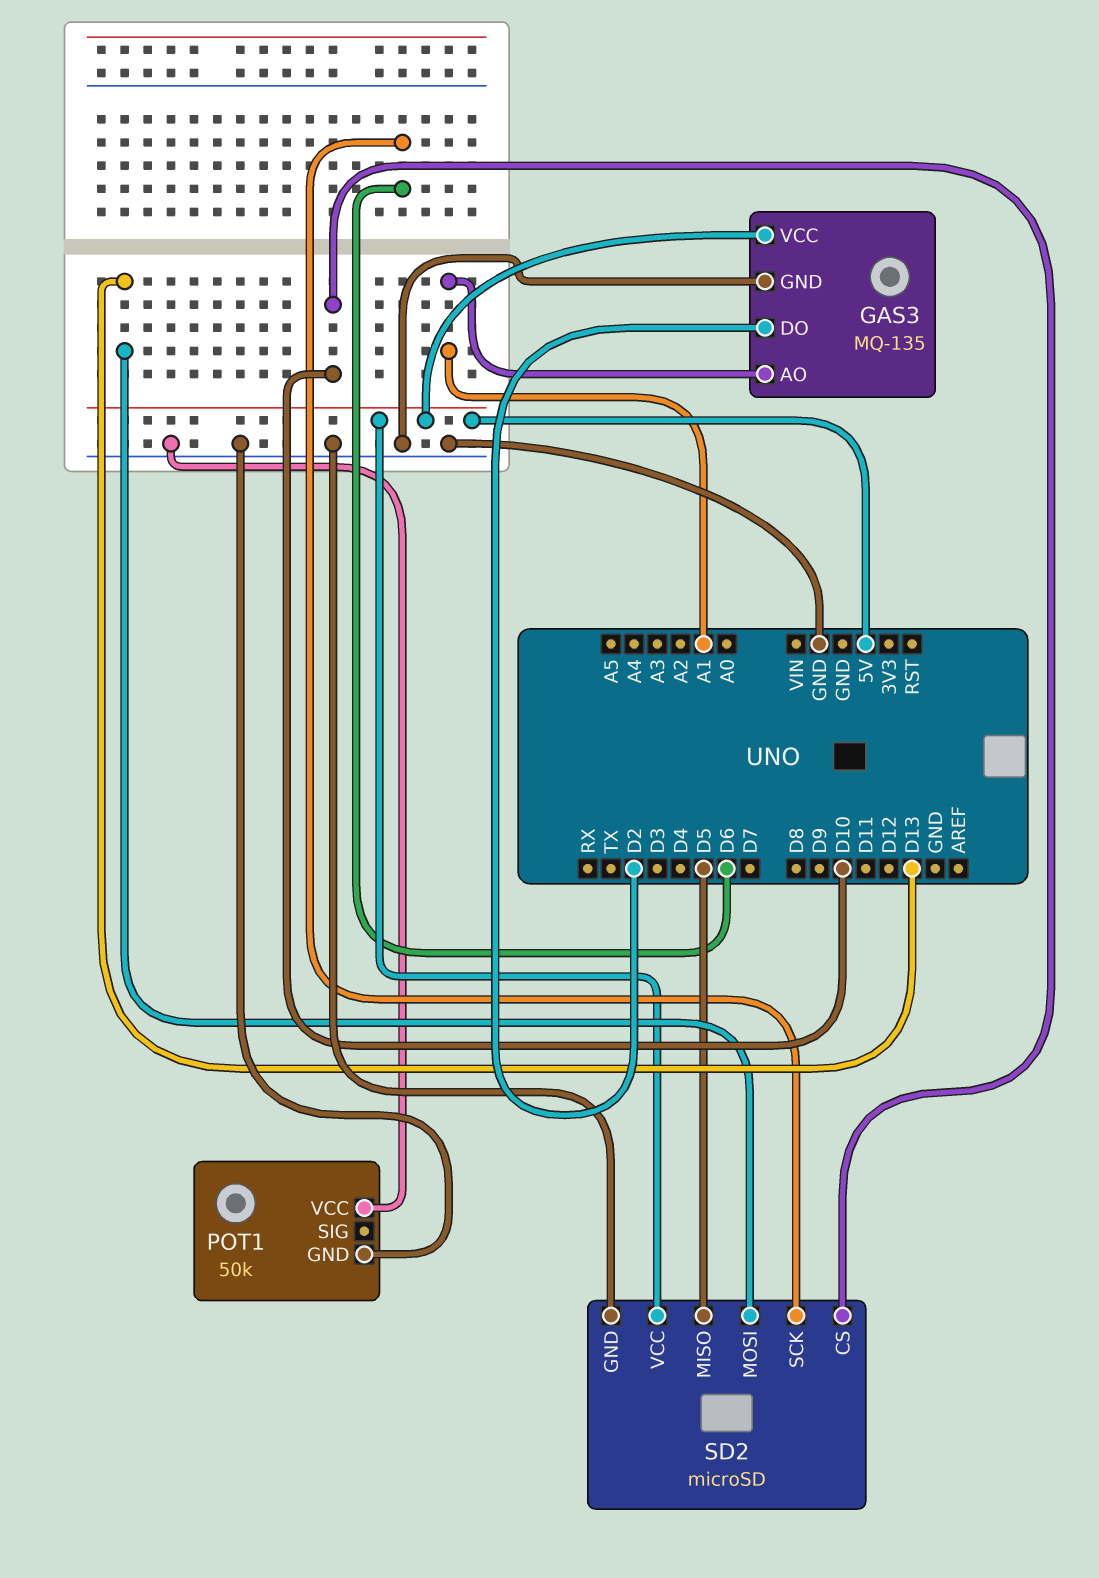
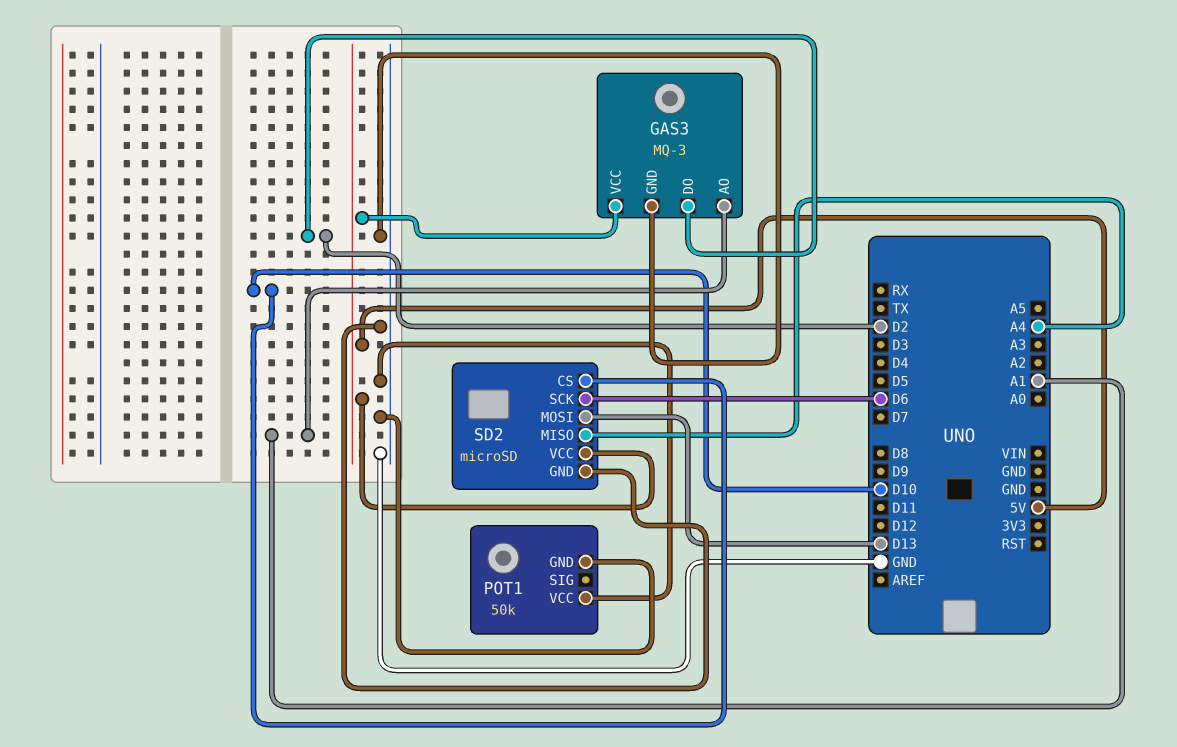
GAS3: MQ-135 -> MQ-3
SD2 pin MISO: D5 -> A4

